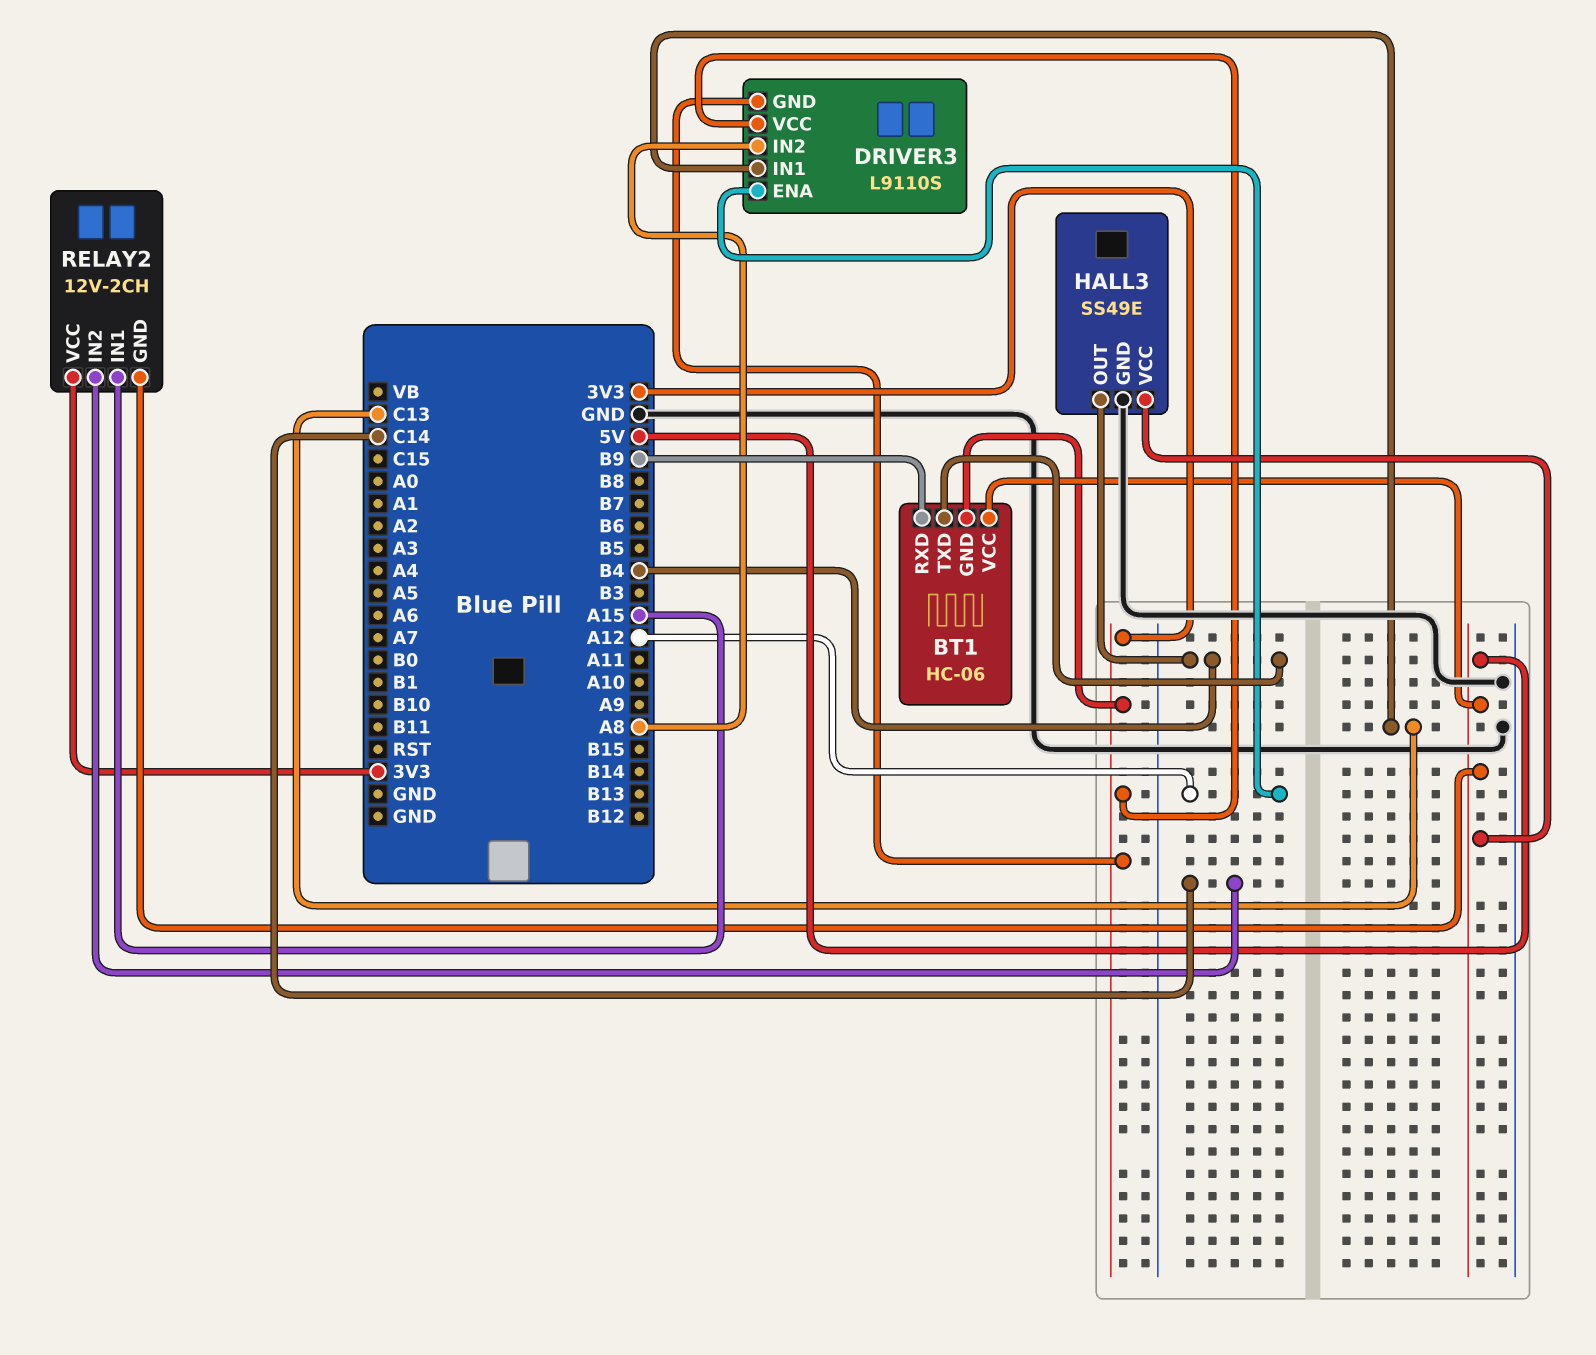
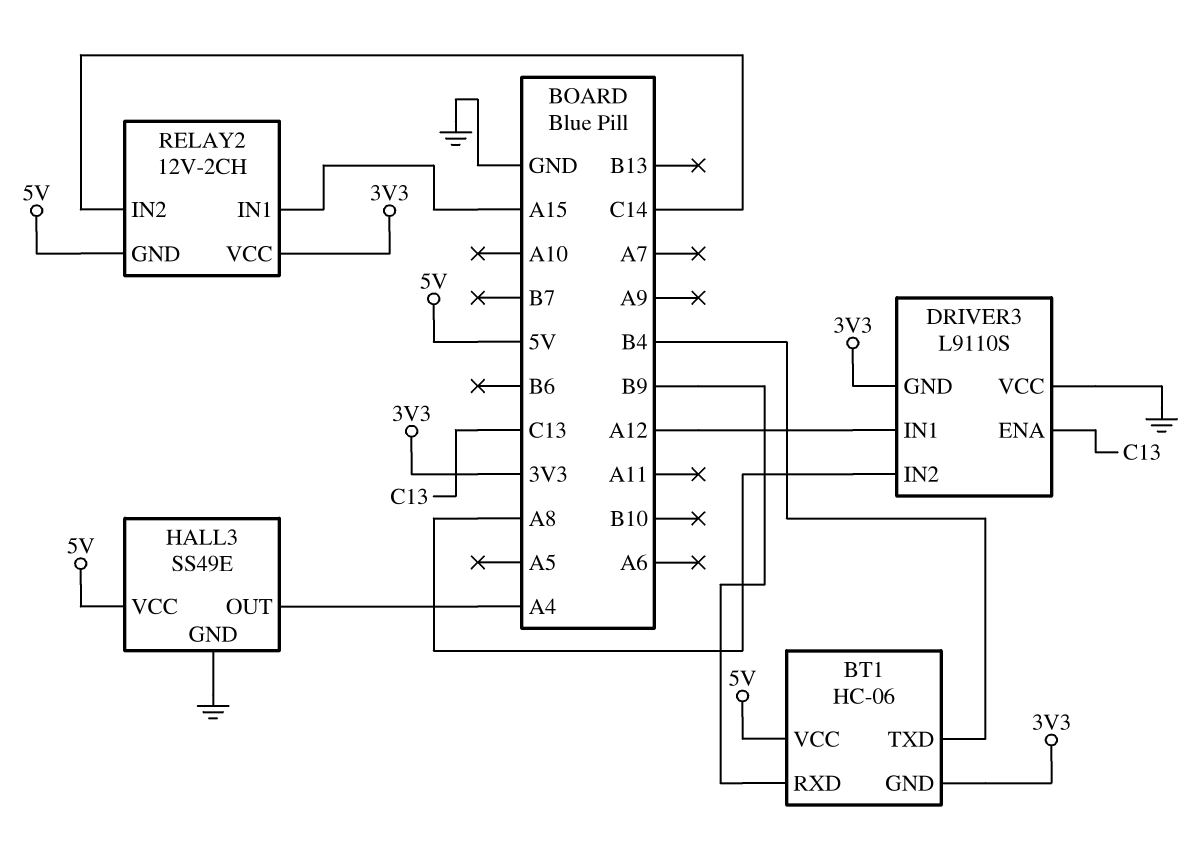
DRIVER3 pin ENA: A12 -> C13
DRIVER3 pin IN1: C13 -> A12
DRIVER3 pin VCC: 3V3 -> GND
HALL3 pin OUT: B4 -> A4

